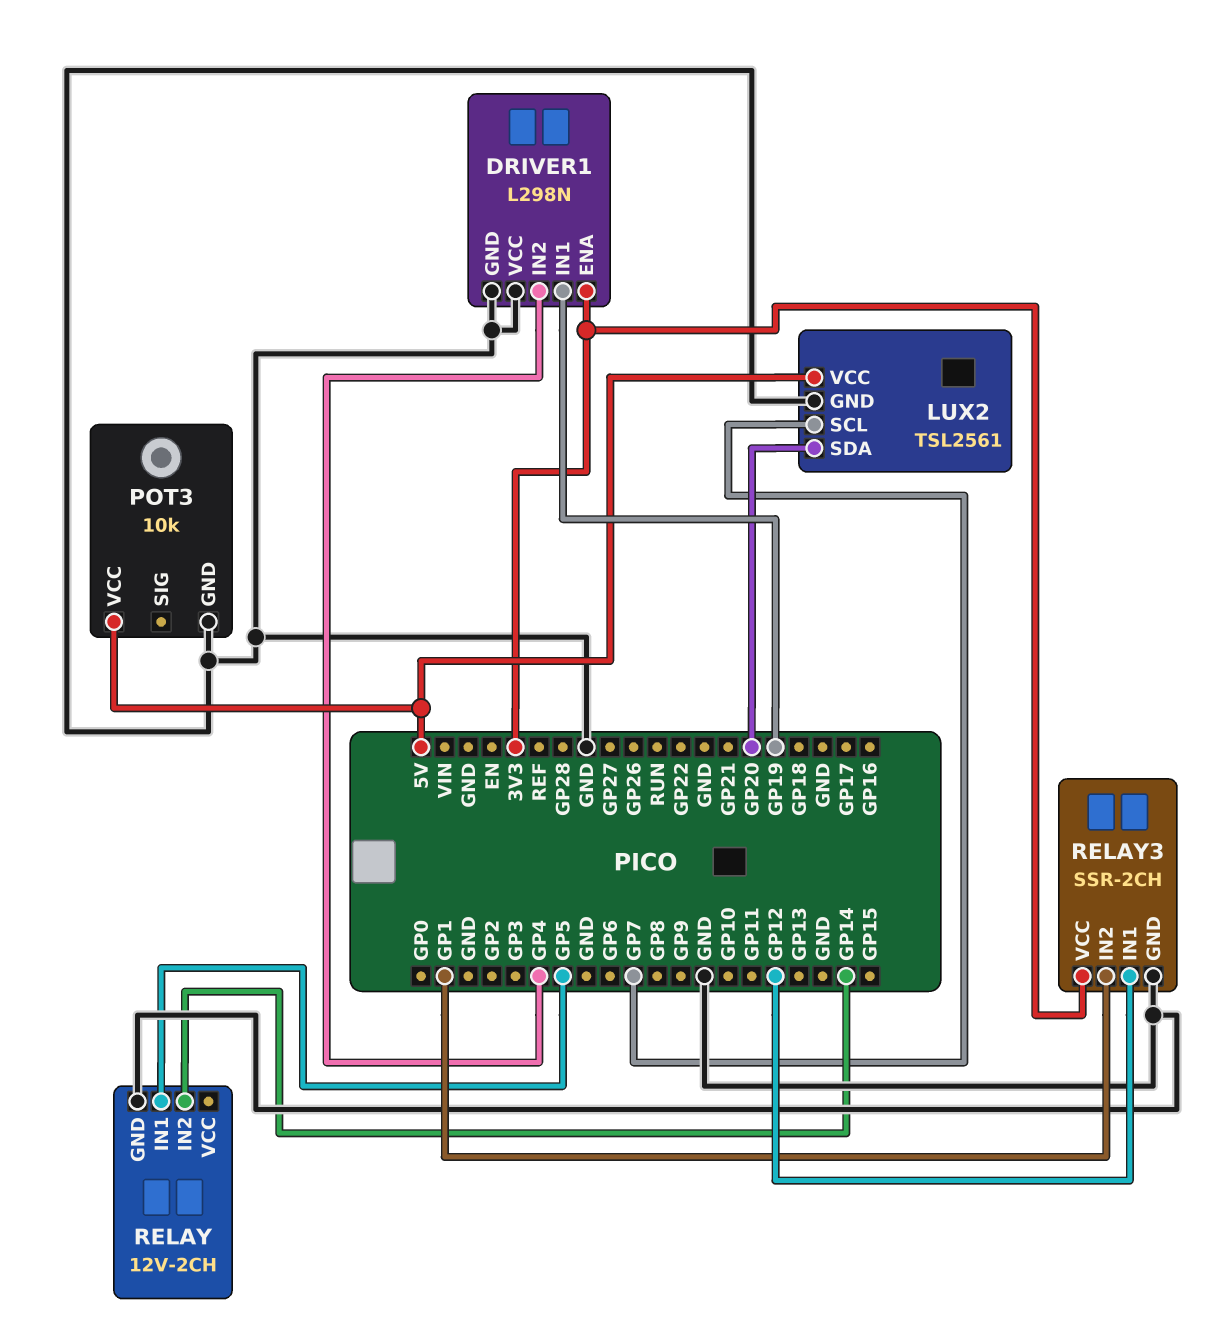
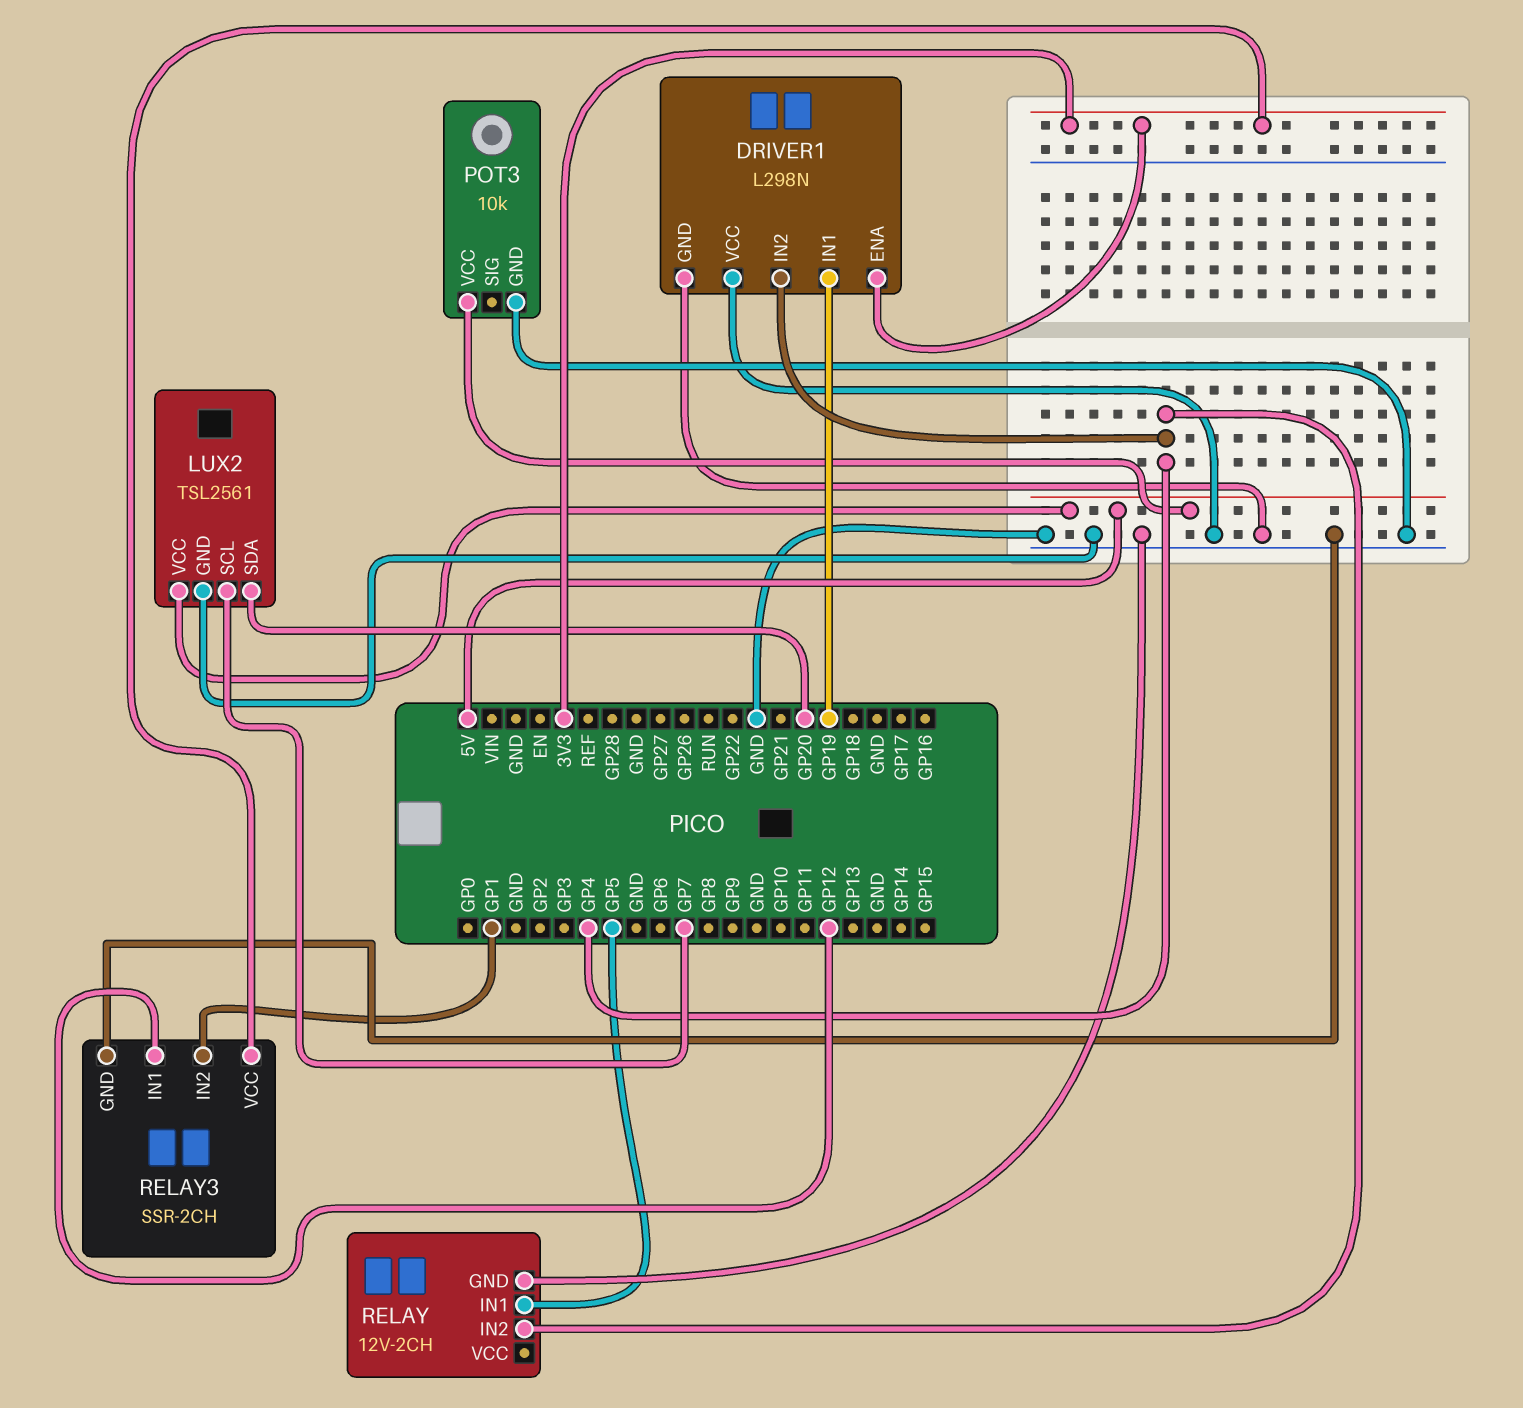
RELAY pin IN2: GP14 -> GP4

